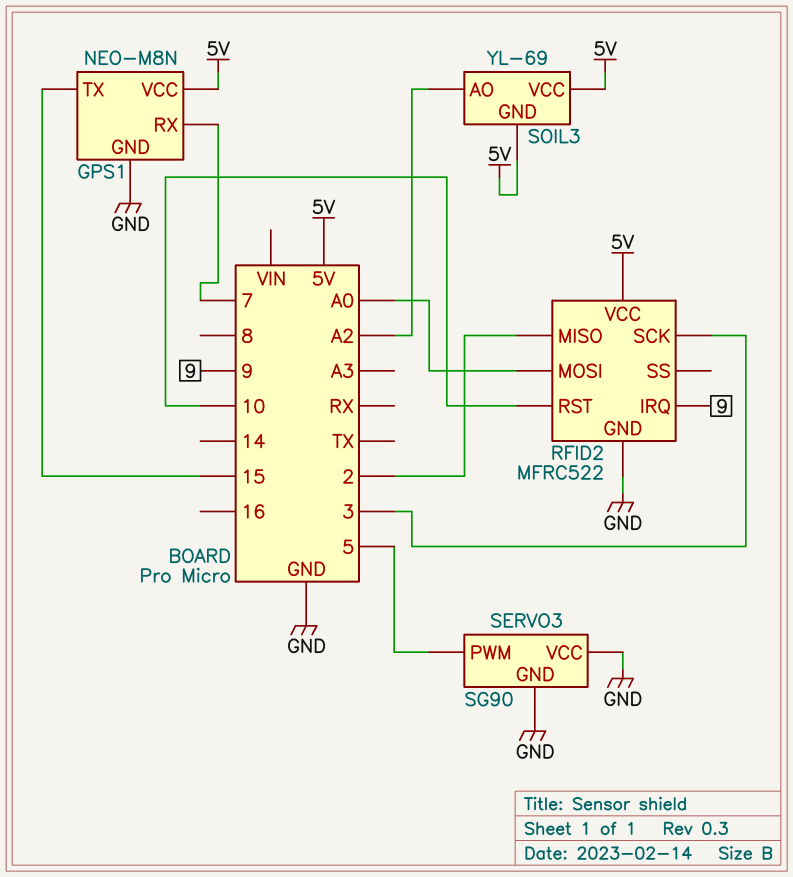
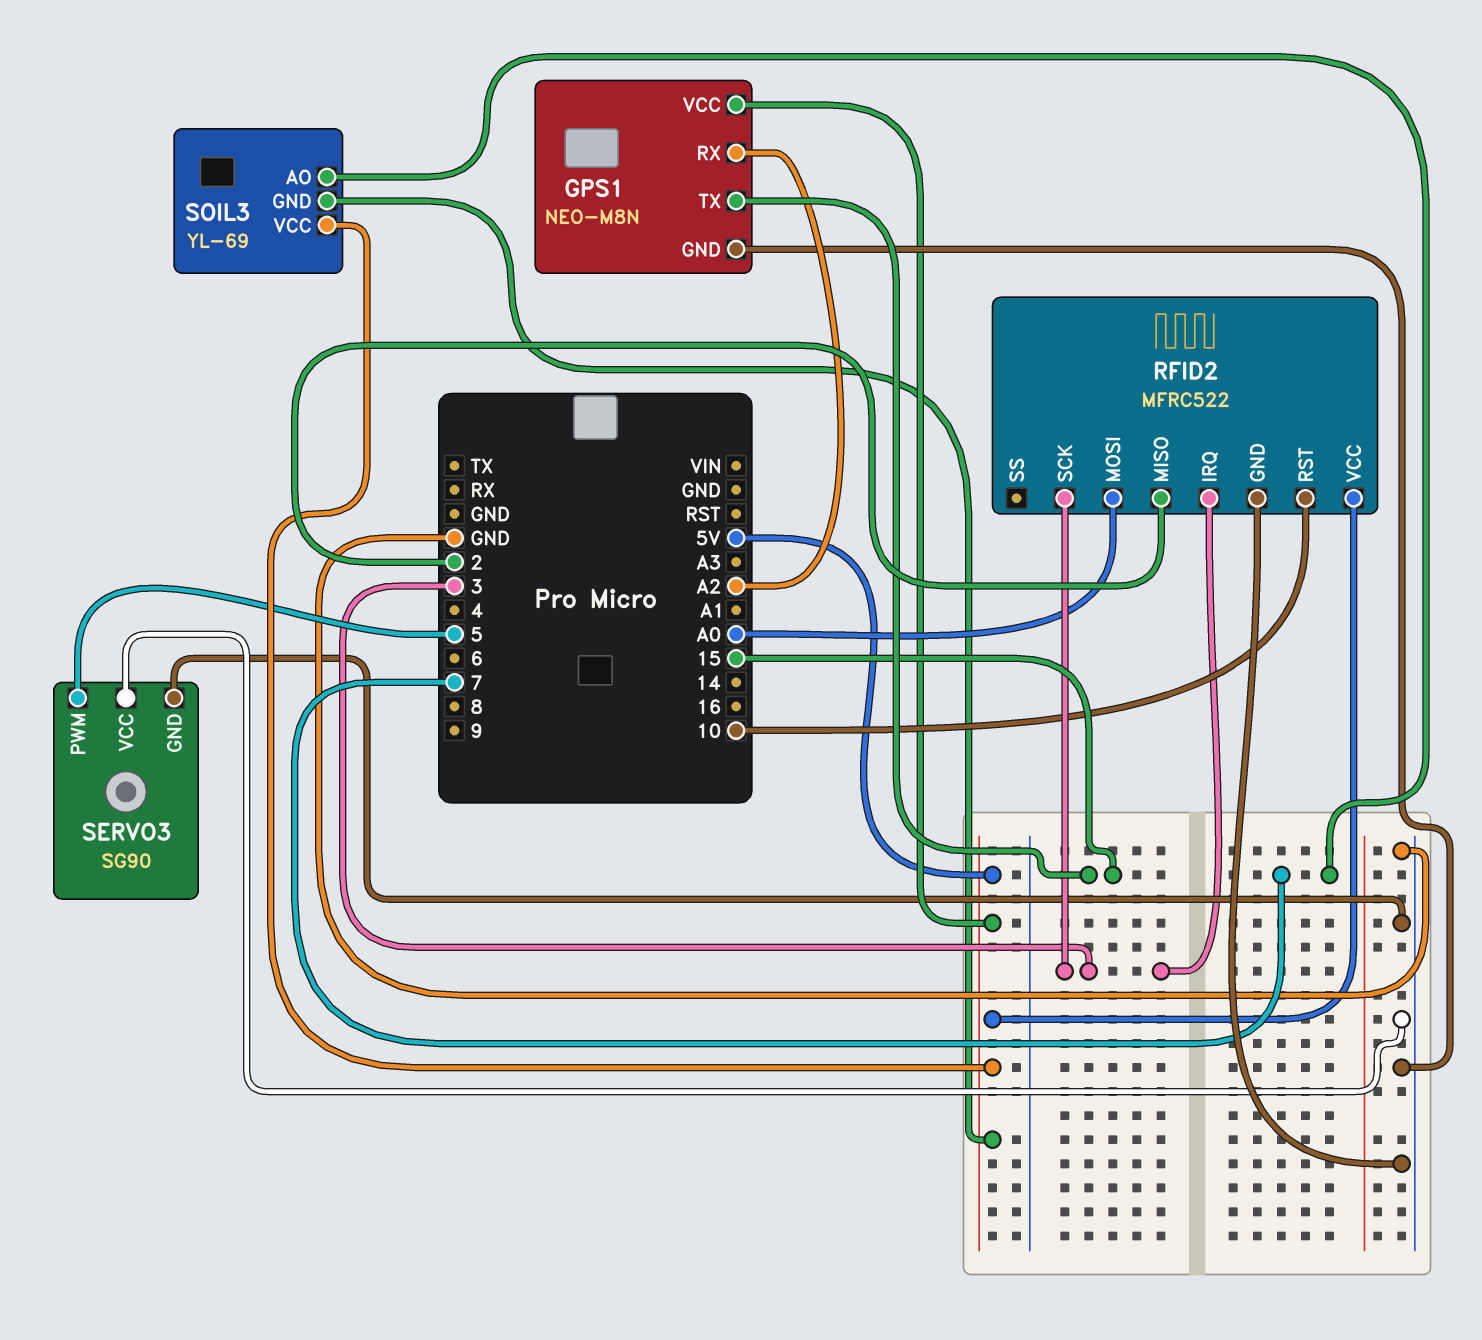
GPS1 pin RX: 7 -> A2
RFID2 pin IRQ: 9 -> 3
SOIL3 pin AO: A2 -> 7

